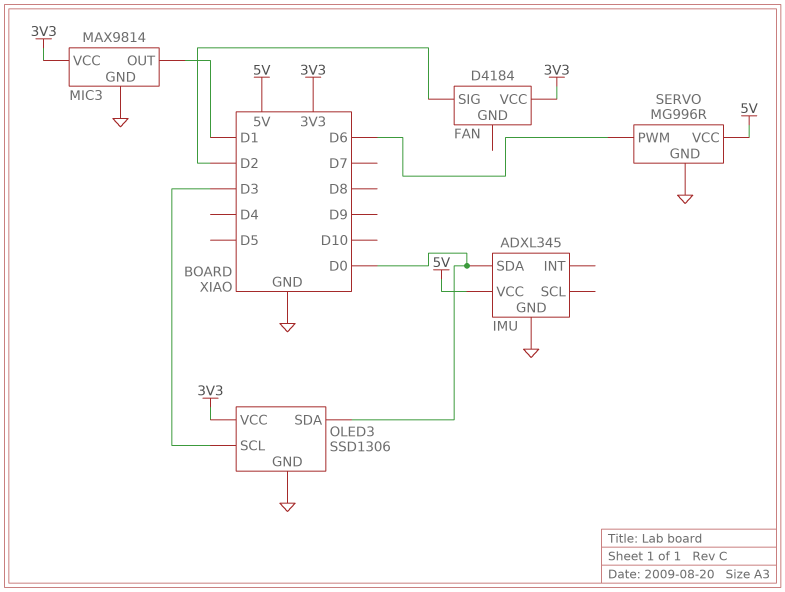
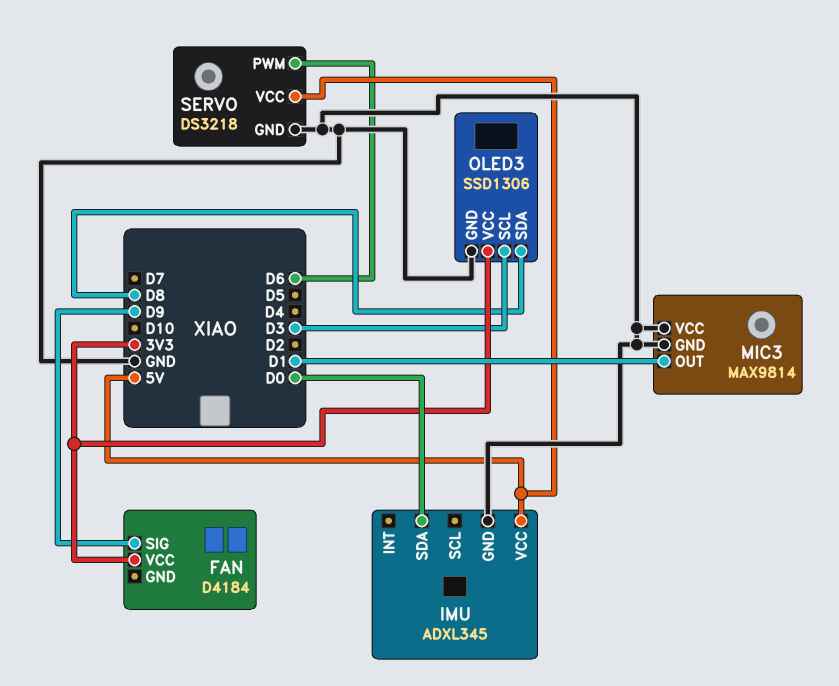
FAN pin SIG: D2 -> D9
MIC3 pin VCC: 3V3 -> GND
OLED3 pin SDA: D0 -> D8
SERVO: MG996R -> DS3218

